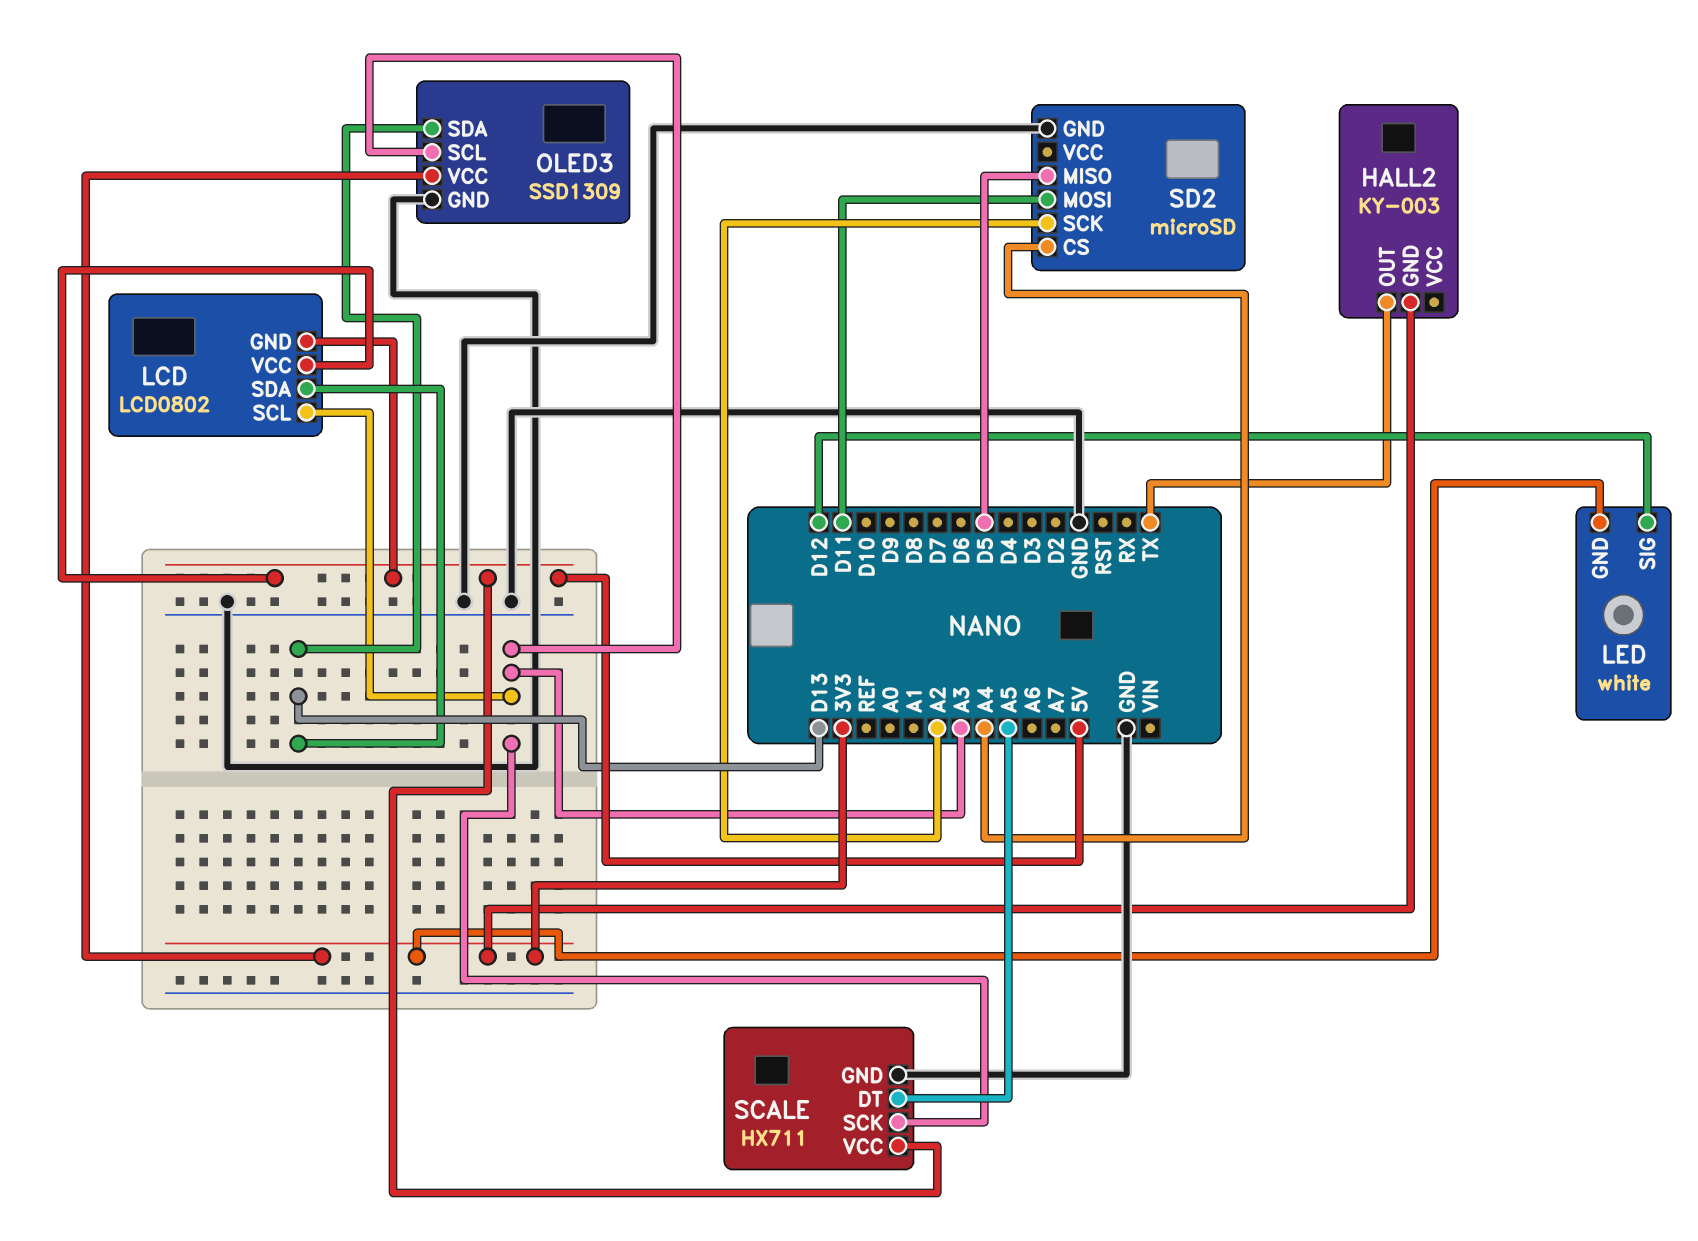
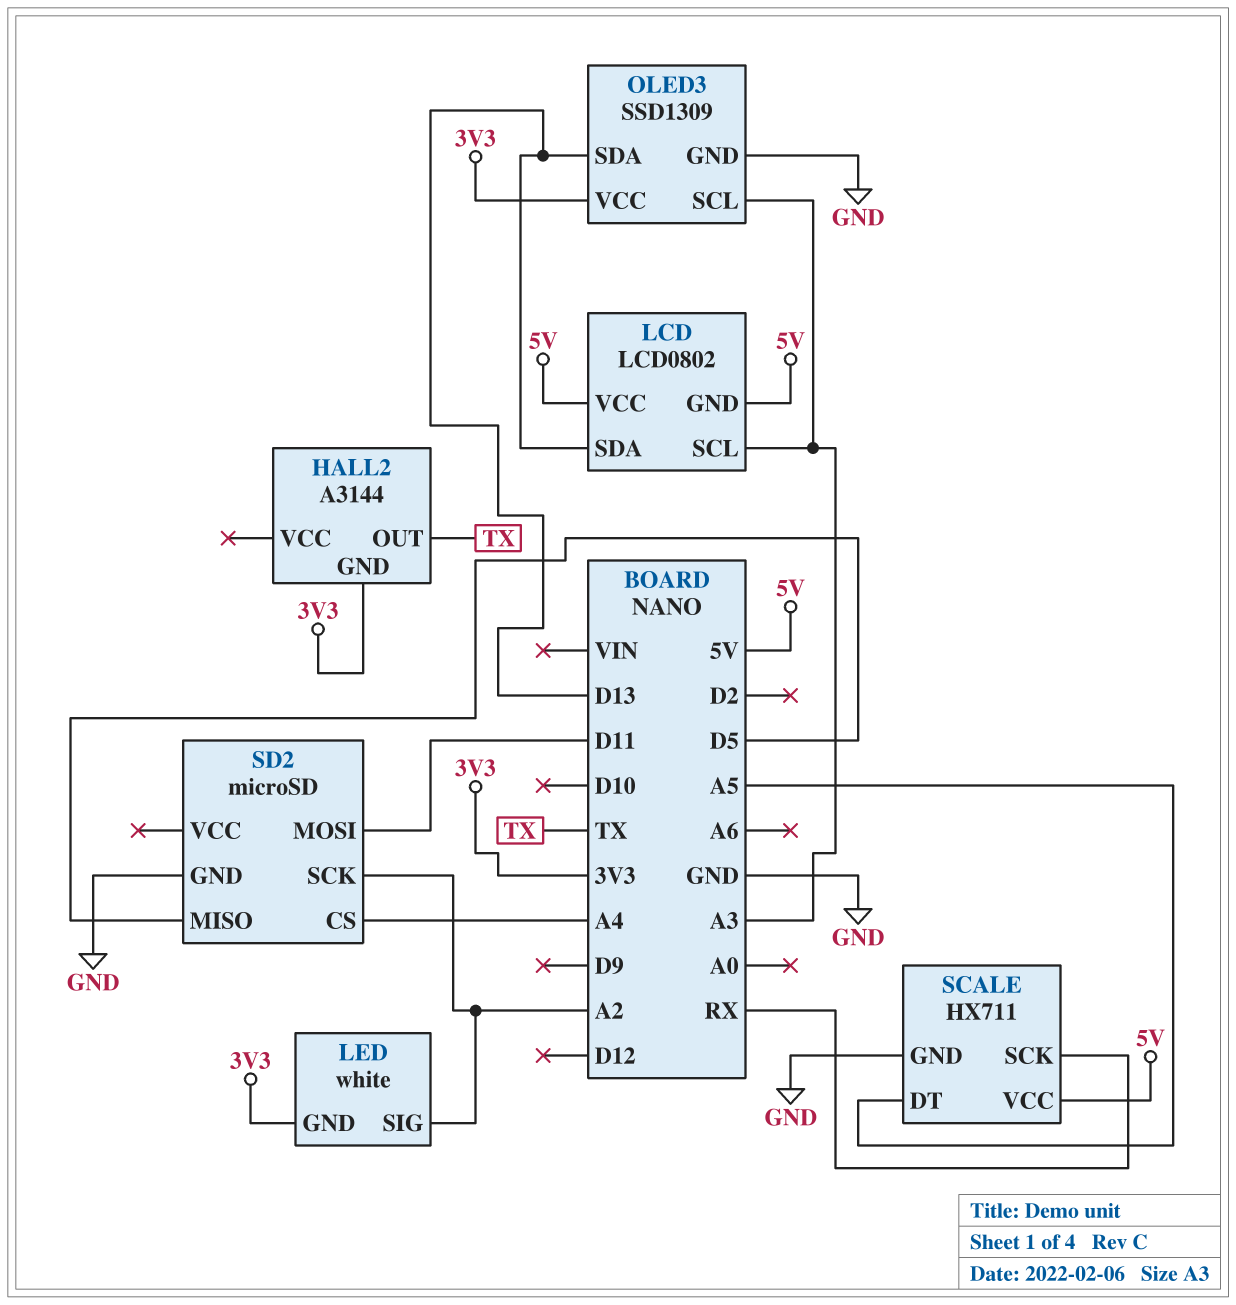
HALL2: KY-003 -> A3144
LED pin SIG: D12 -> A2
SCALE pin SCK: A3 -> RX

